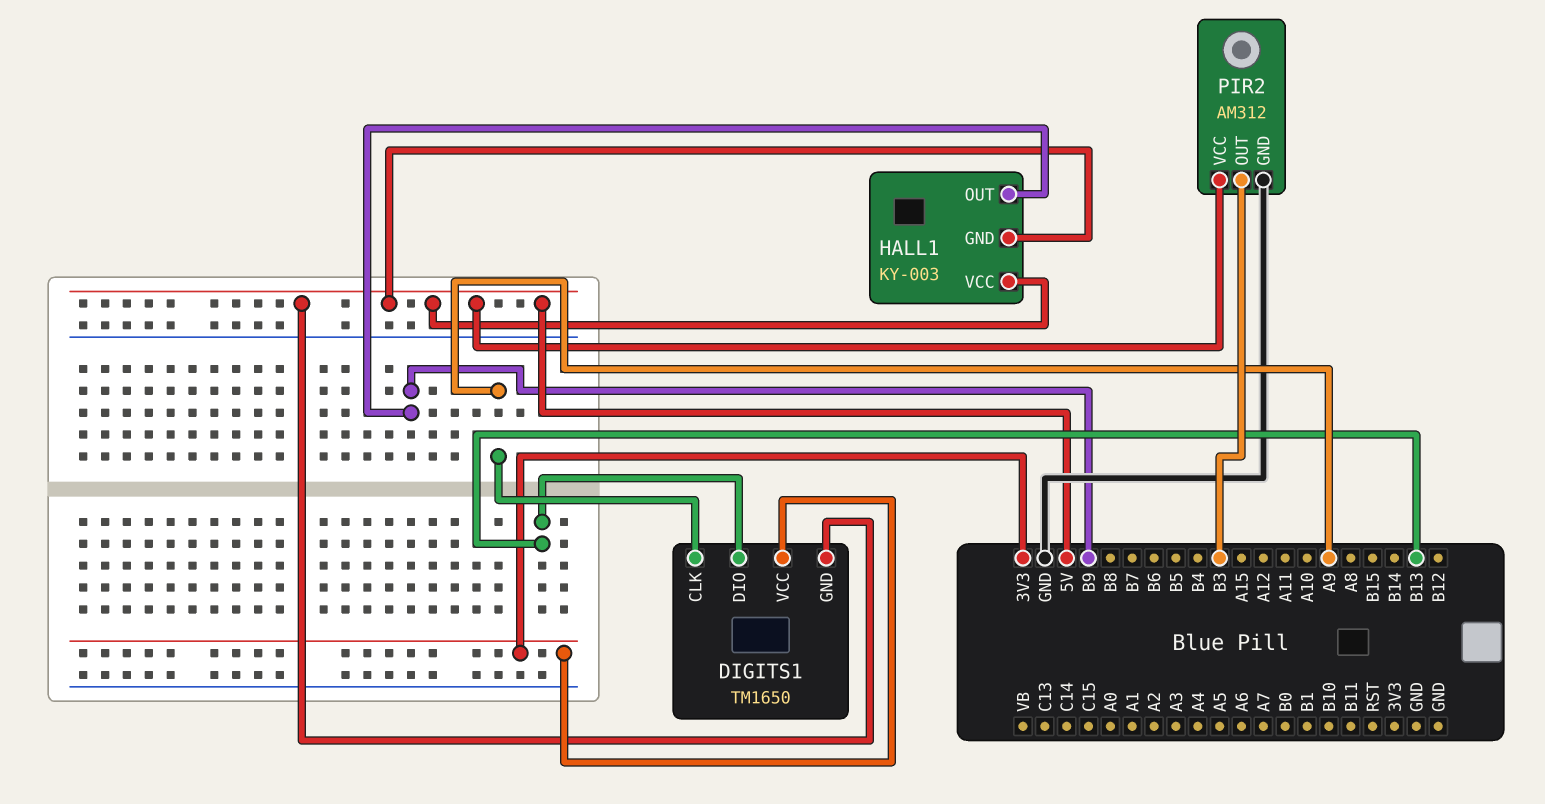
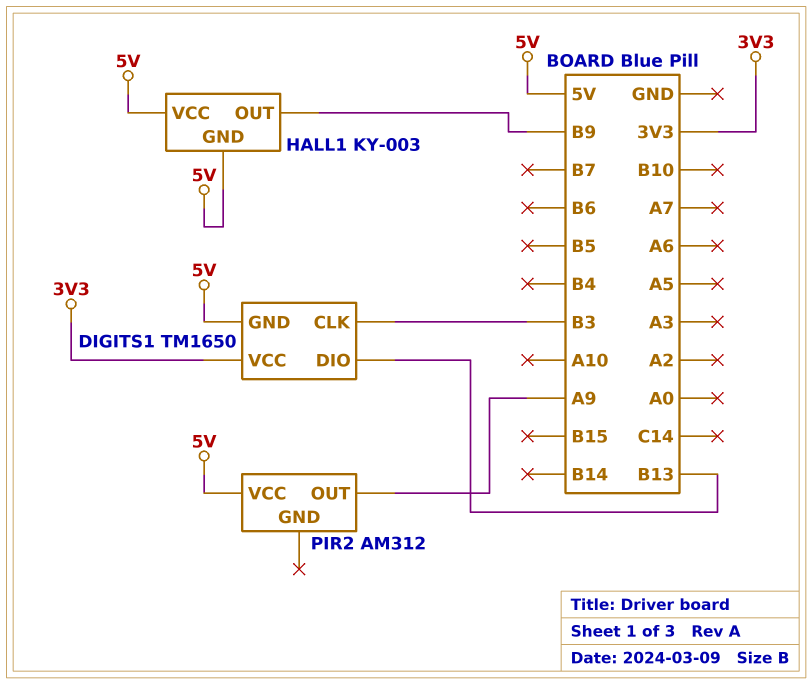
DIGITS1 pin CLK: A9 -> B3
PIR2 pin GND: GND -> none
PIR2 pin OUT: B3 -> A9

